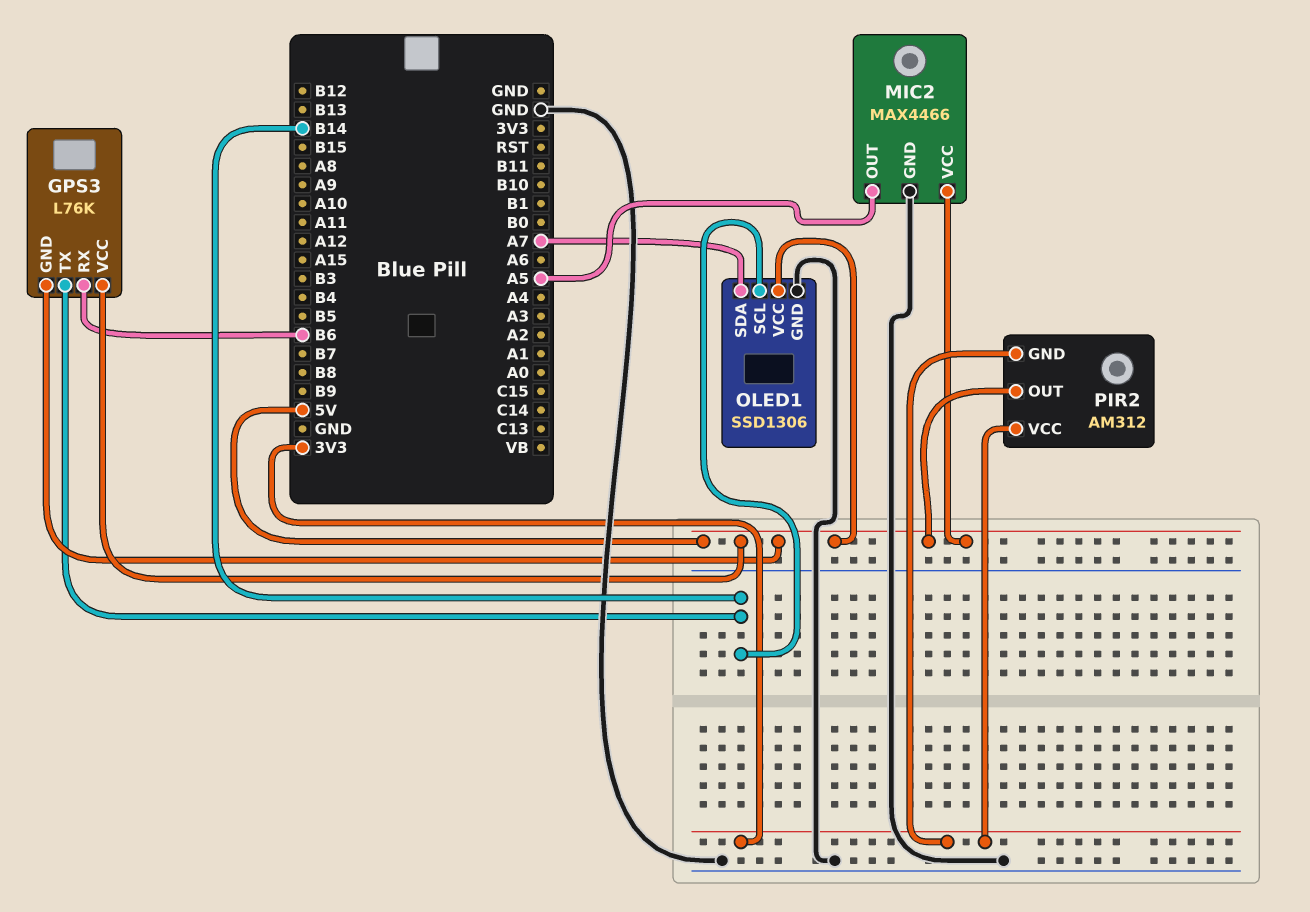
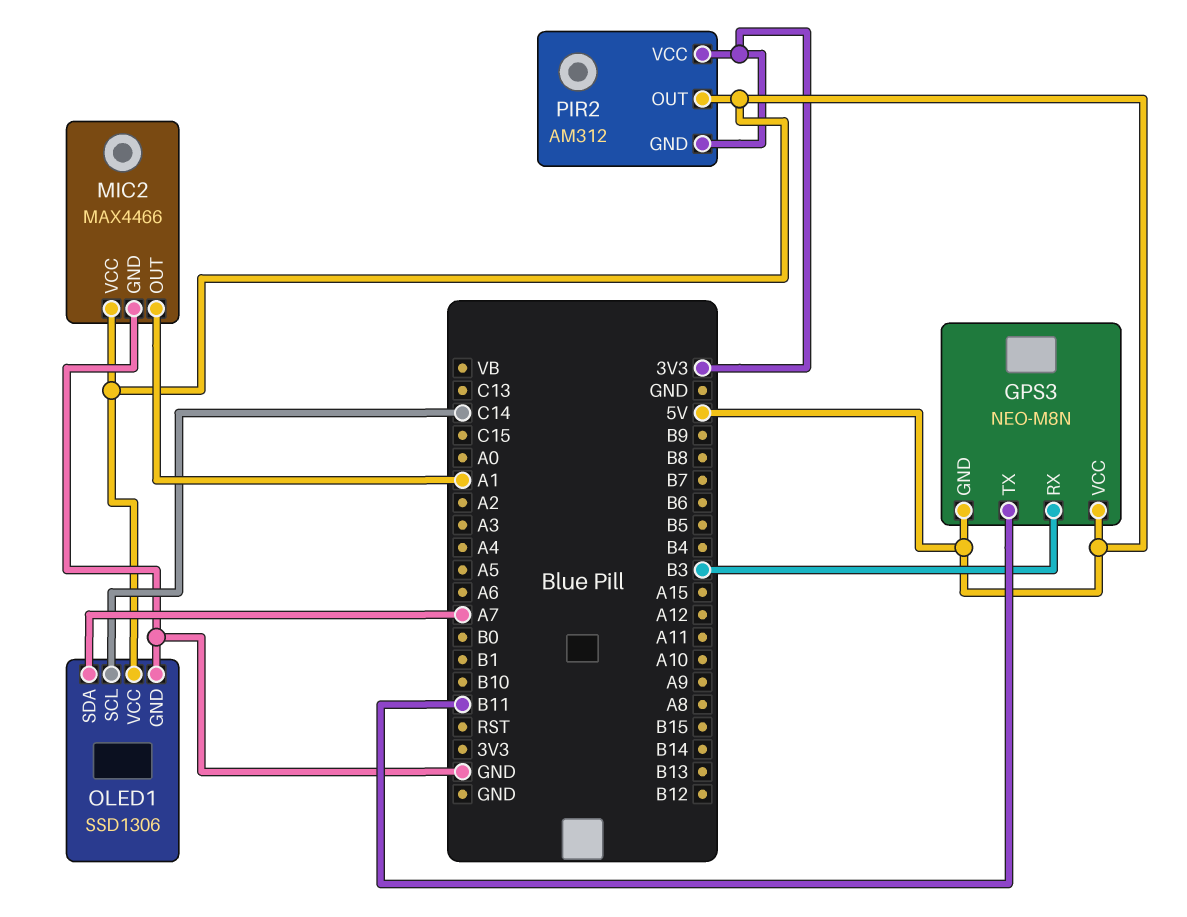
GPS3: L76K -> NEO-M8N
GPS3 pin RX: B6 -> B3
GPS3 pin TX: B14 -> B11
MIC2 pin OUT: A5 -> A1
OLED1 pin SCL: B14 -> C14

